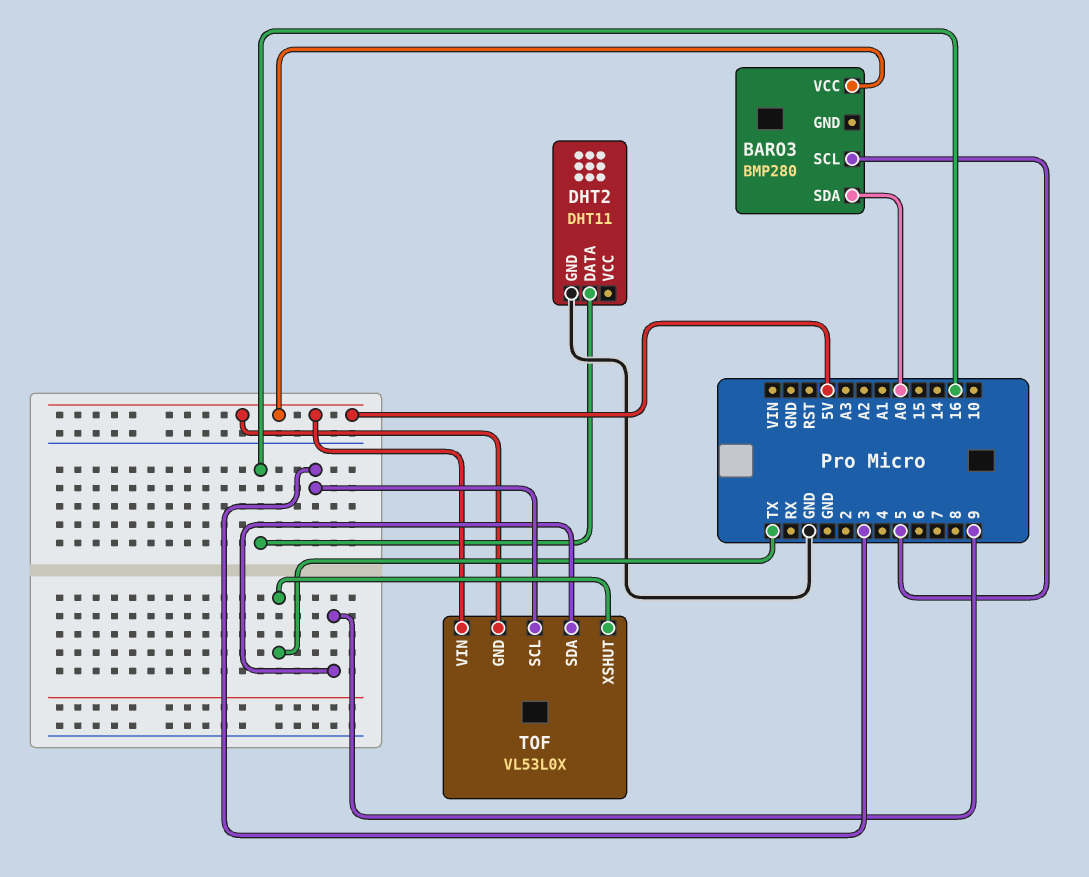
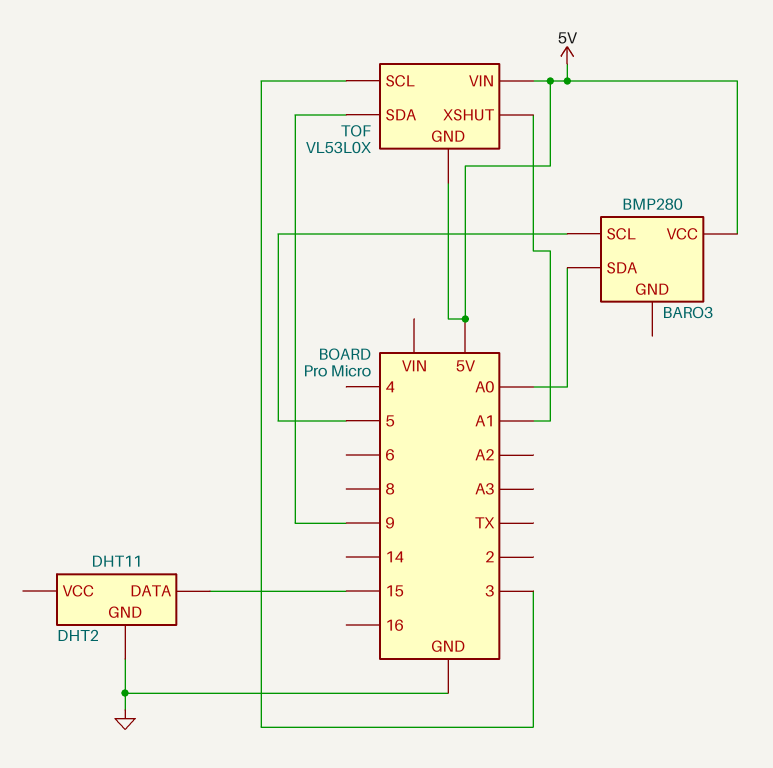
DHT2 pin DATA: 16 -> 15
TOF pin XSHUT: TX -> A1

